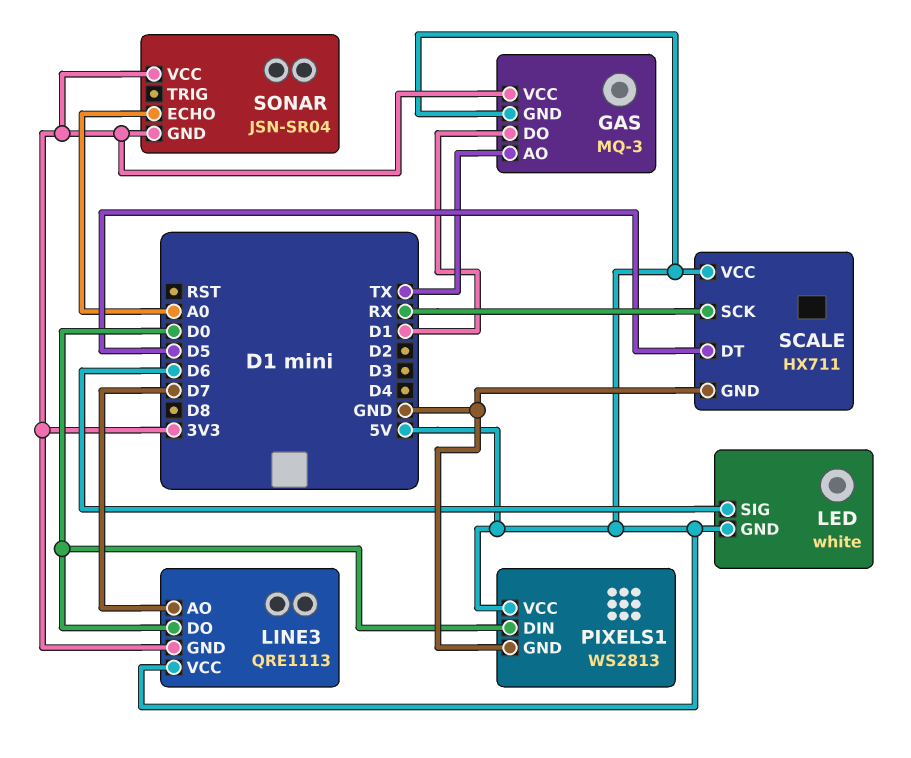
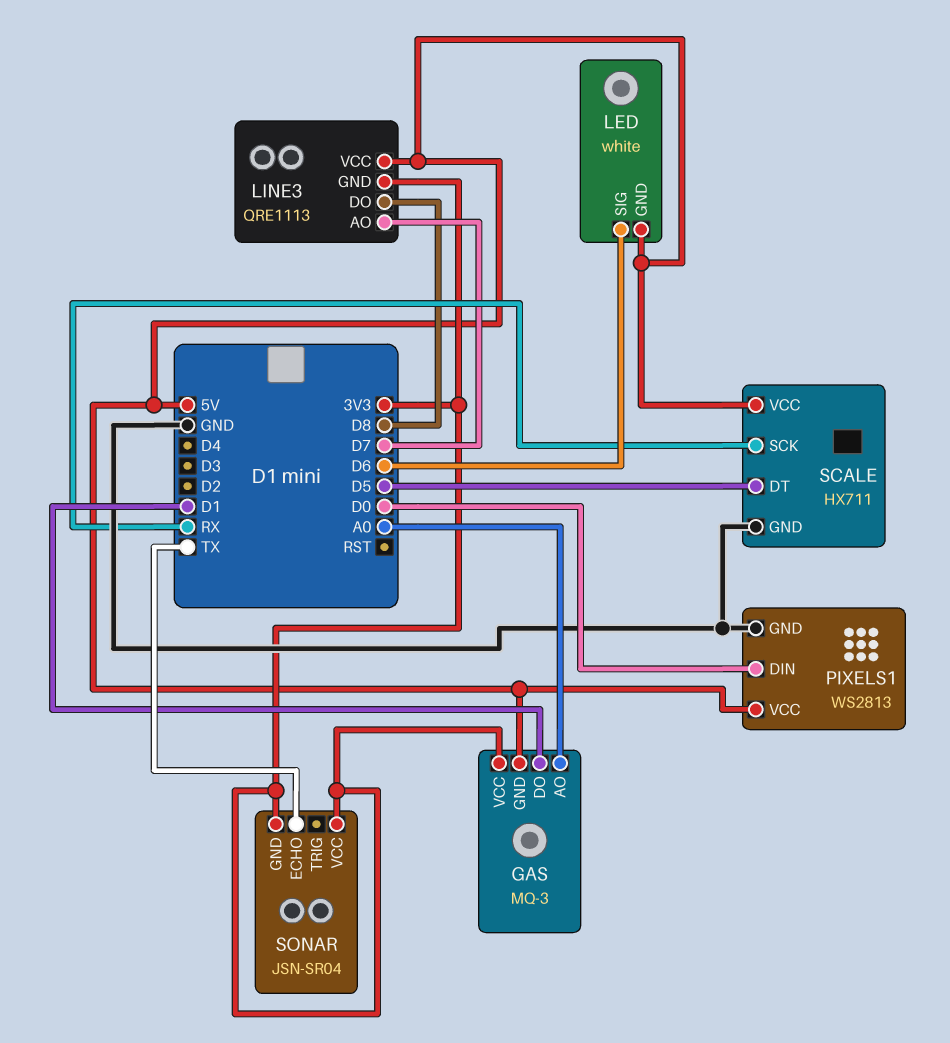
GAS pin AO: TX -> A0
LINE3 pin DO: D0 -> D8
SONAR pin ECHO: A0 -> TX

